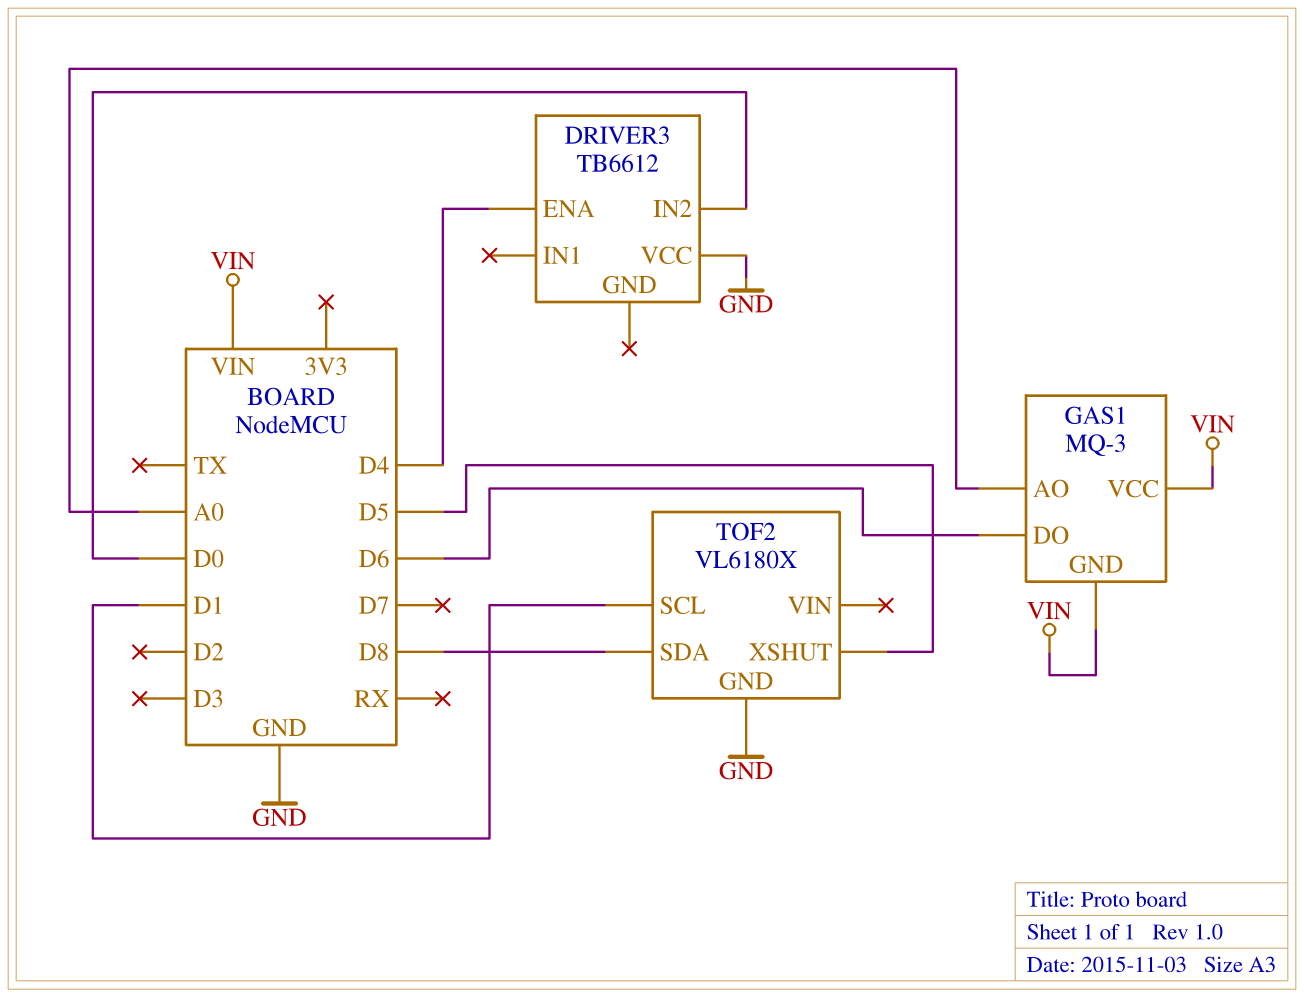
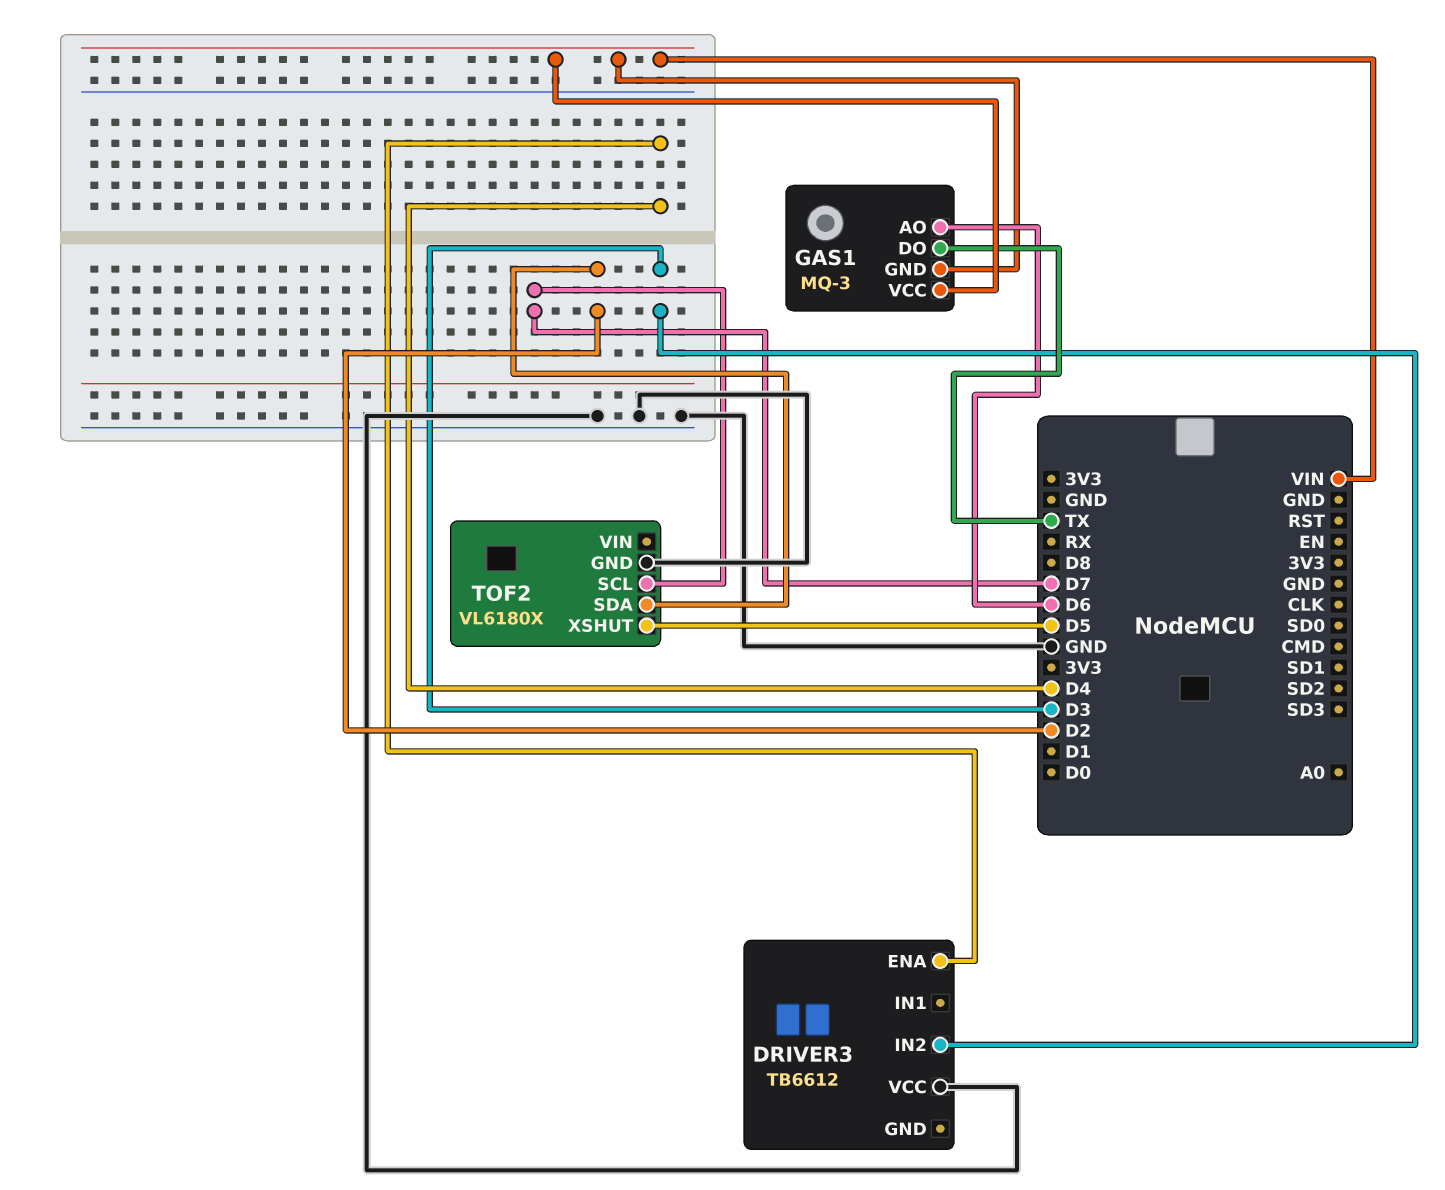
DRIVER3 pin IN2: D0 -> D3
GAS1 pin AO: A0 -> D6
GAS1 pin DO: D6 -> TX
TOF2 pin SCL: D1 -> D7
TOF2 pin SDA: D8 -> D2

